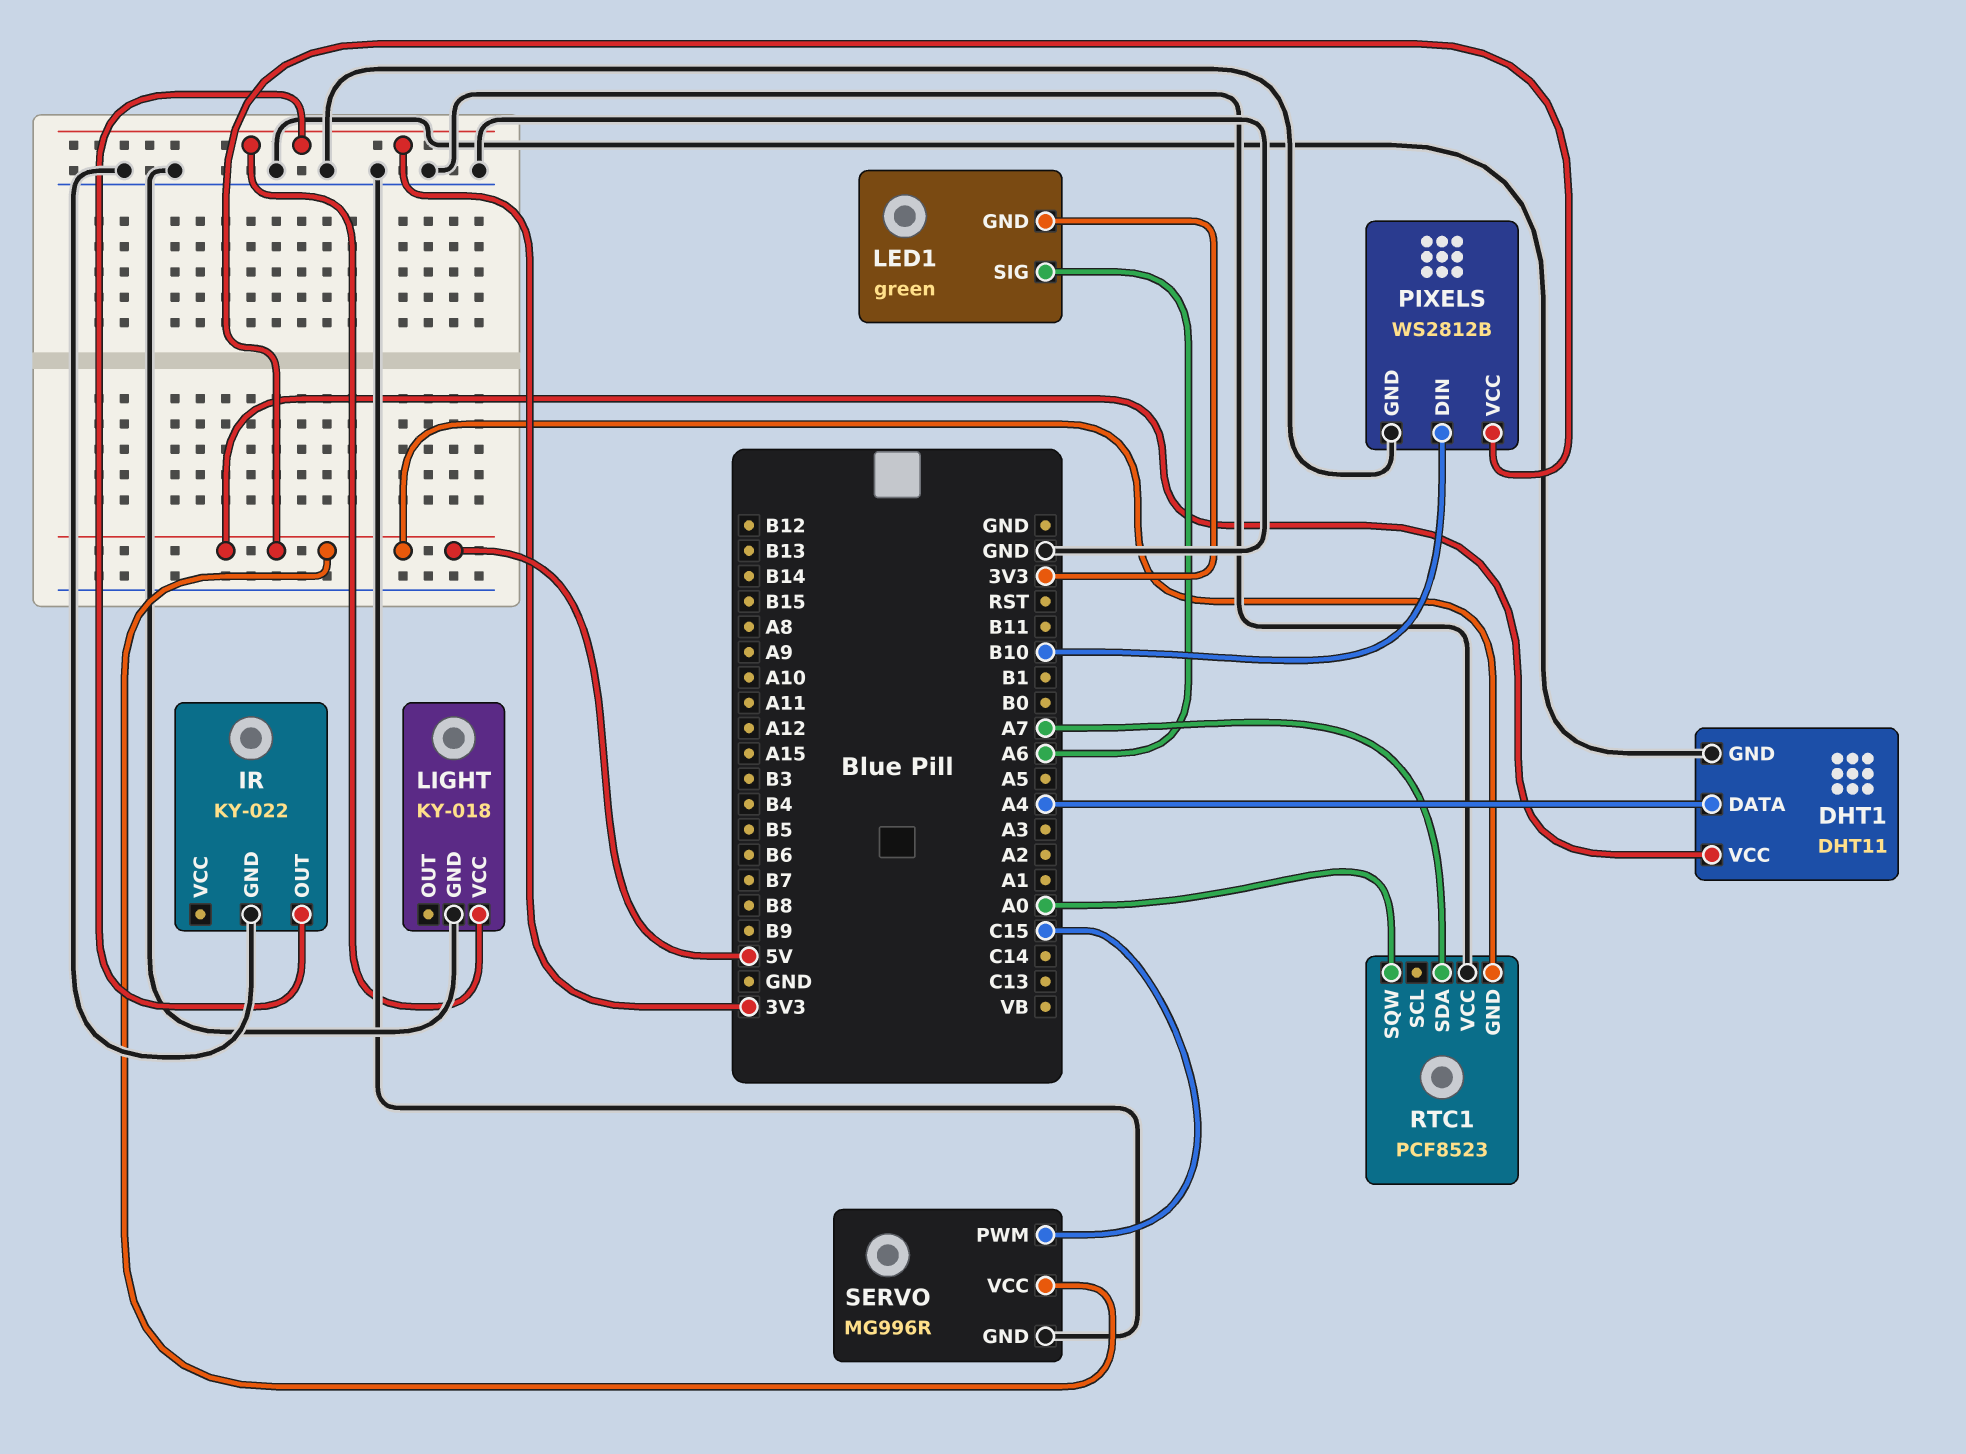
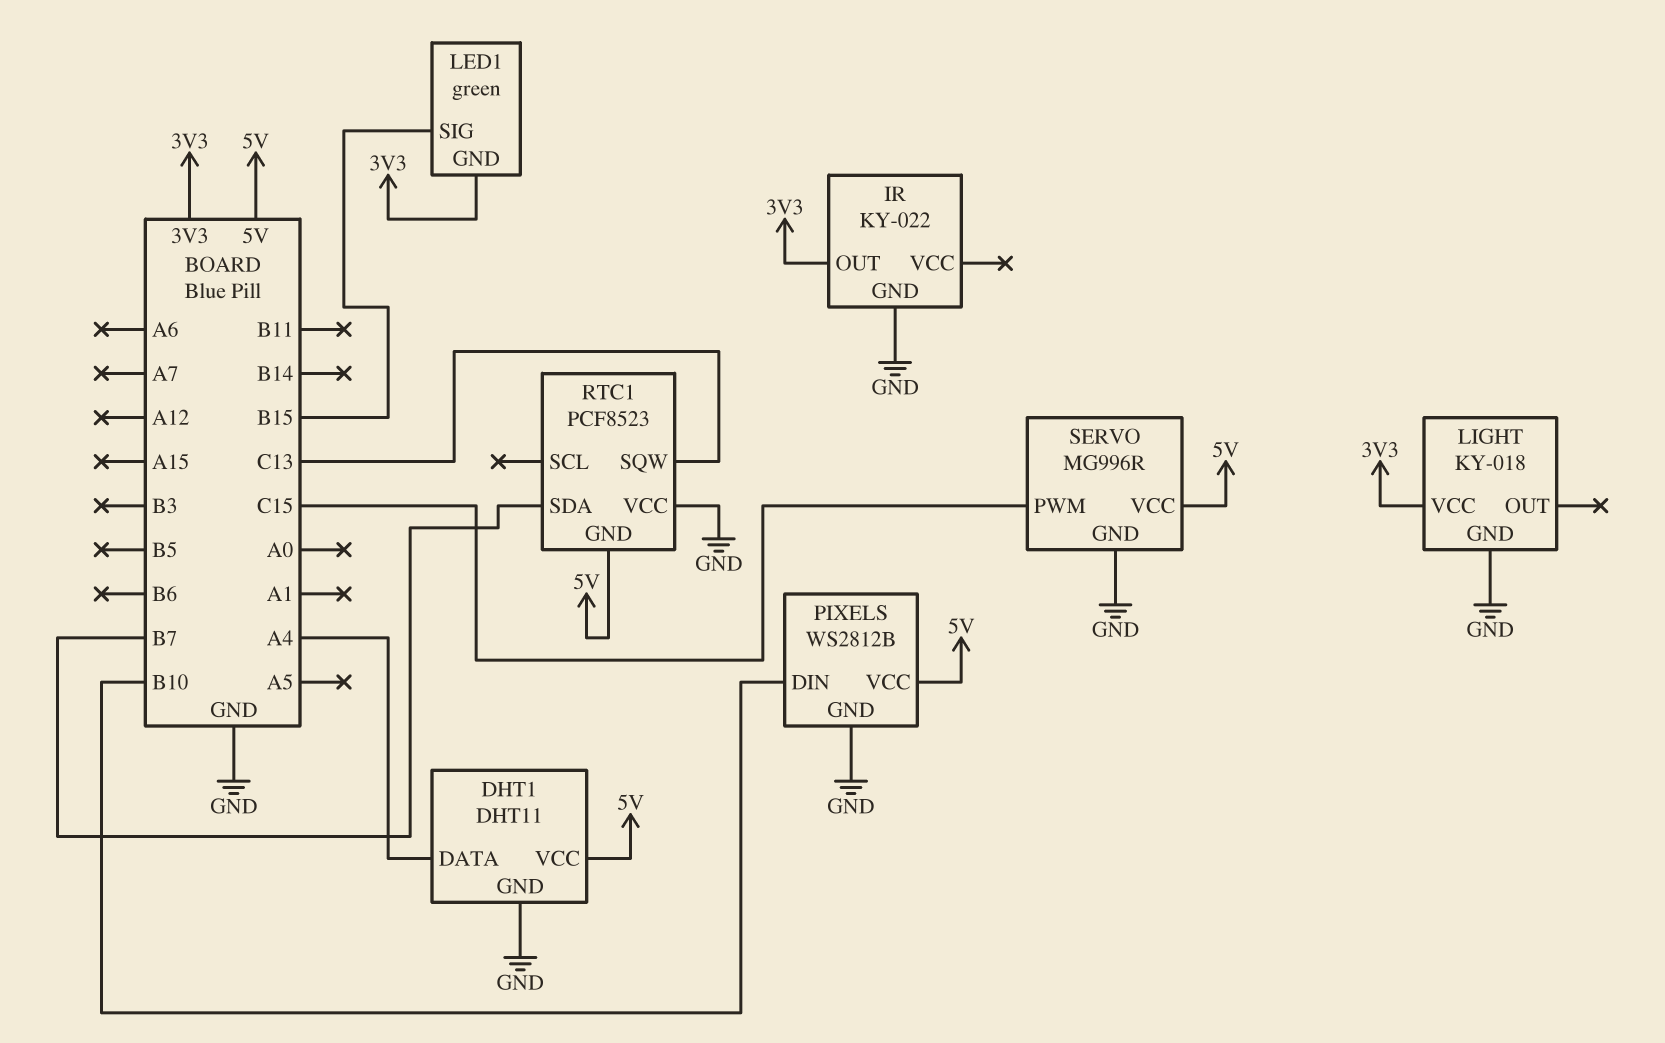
LED1 pin SIG: A6 -> B15
RTC1 pin SDA: A7 -> B7
RTC1 pin SQW: A0 -> C13

